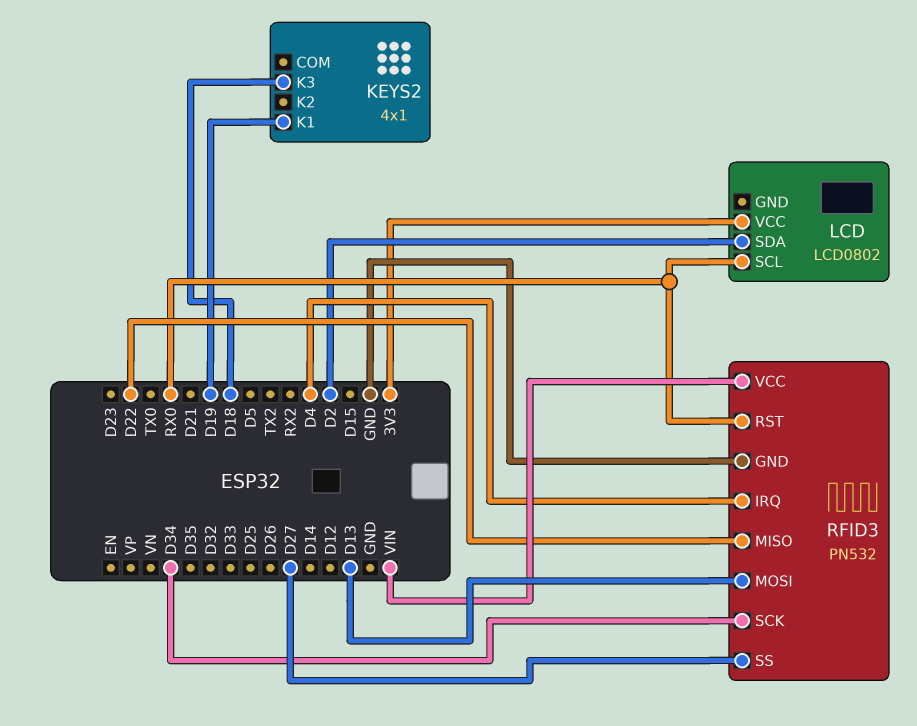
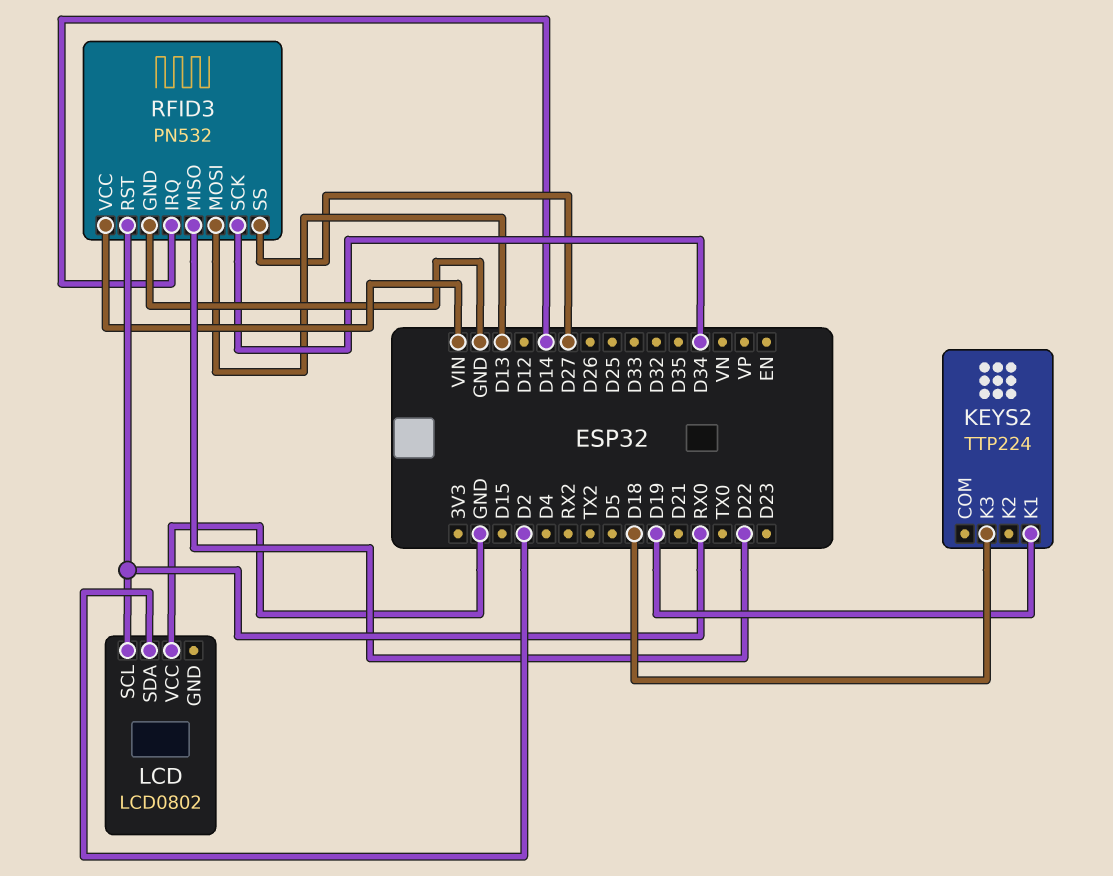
KEYS2: 4x1 -> TTP224
LCD pin VCC: 3V3 -> GND
RFID3 pin IRQ: D4 -> D14

